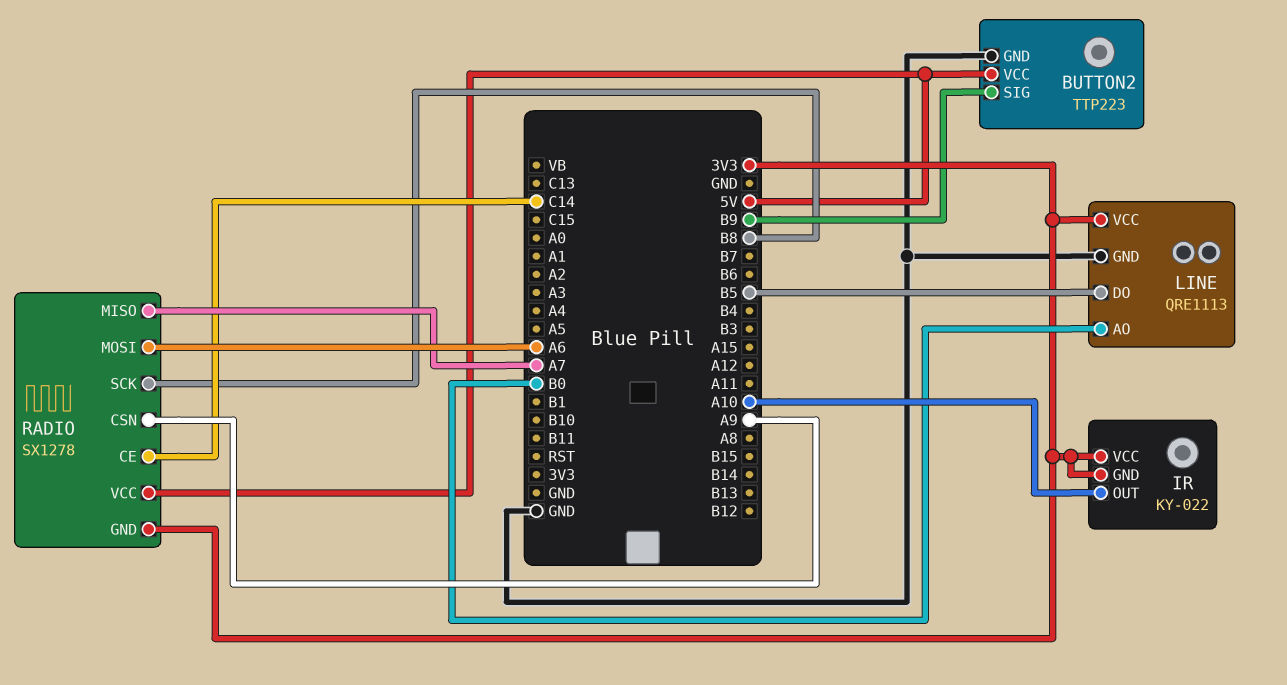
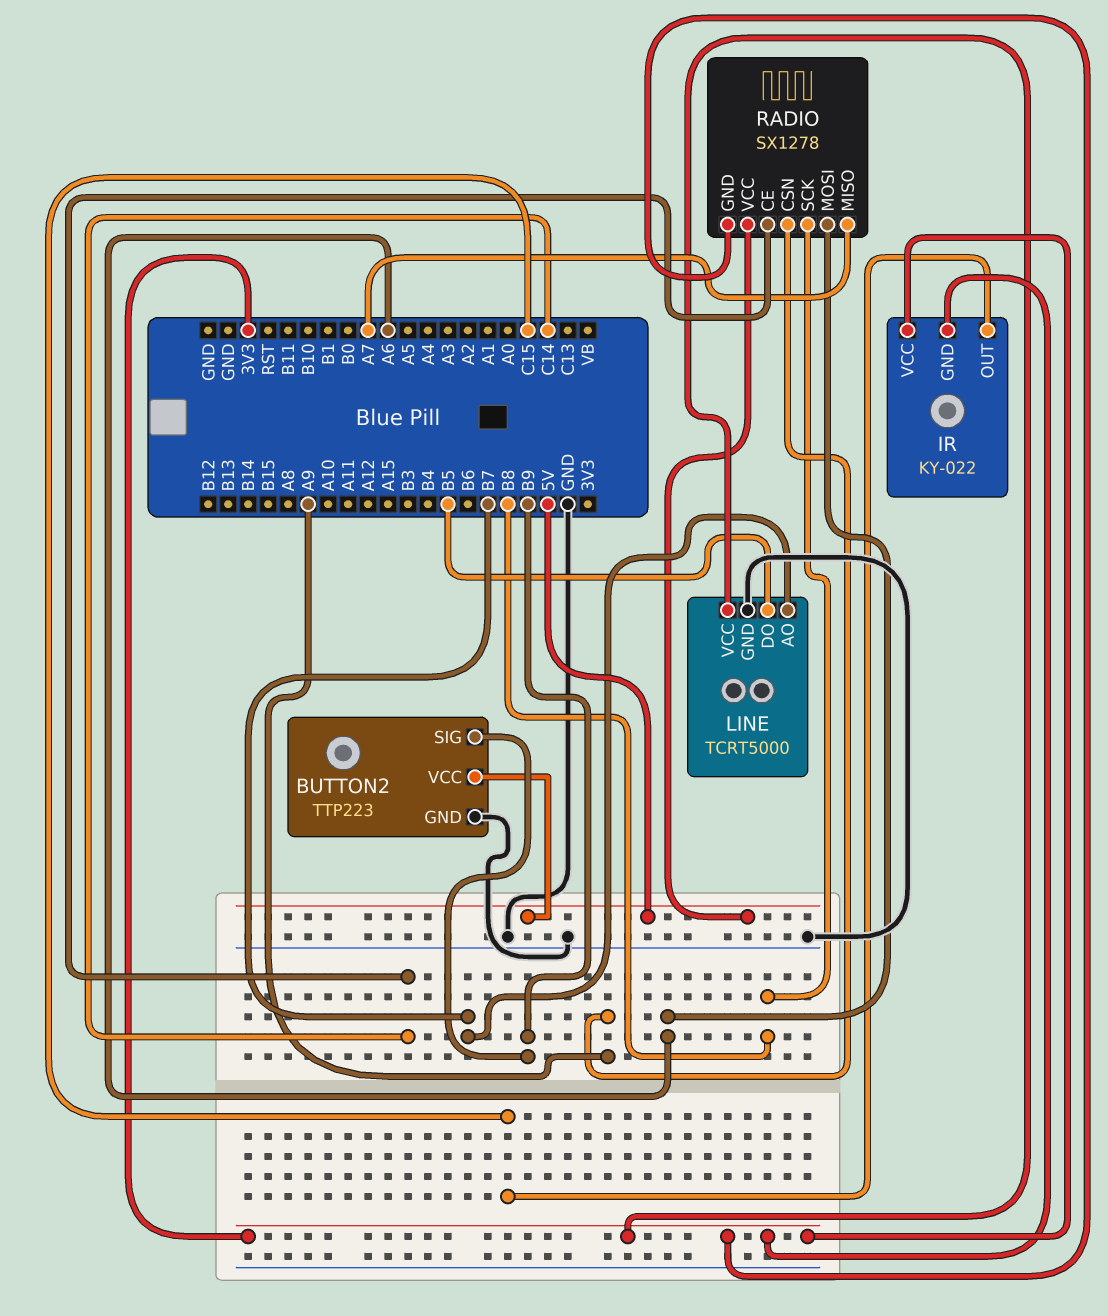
IR pin OUT: A10 -> C15
LINE: QRE1113 -> TCRT5000
LINE pin AO: B0 -> B7

